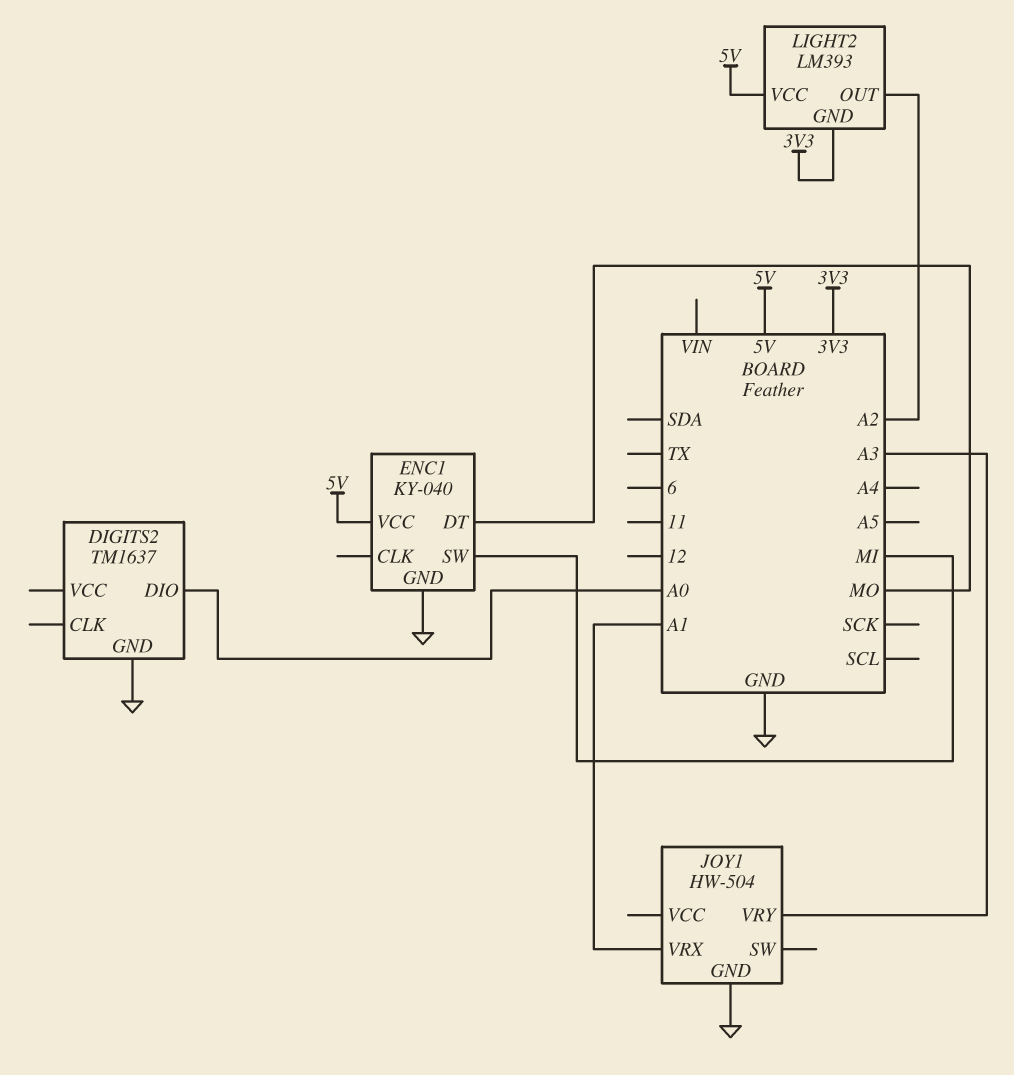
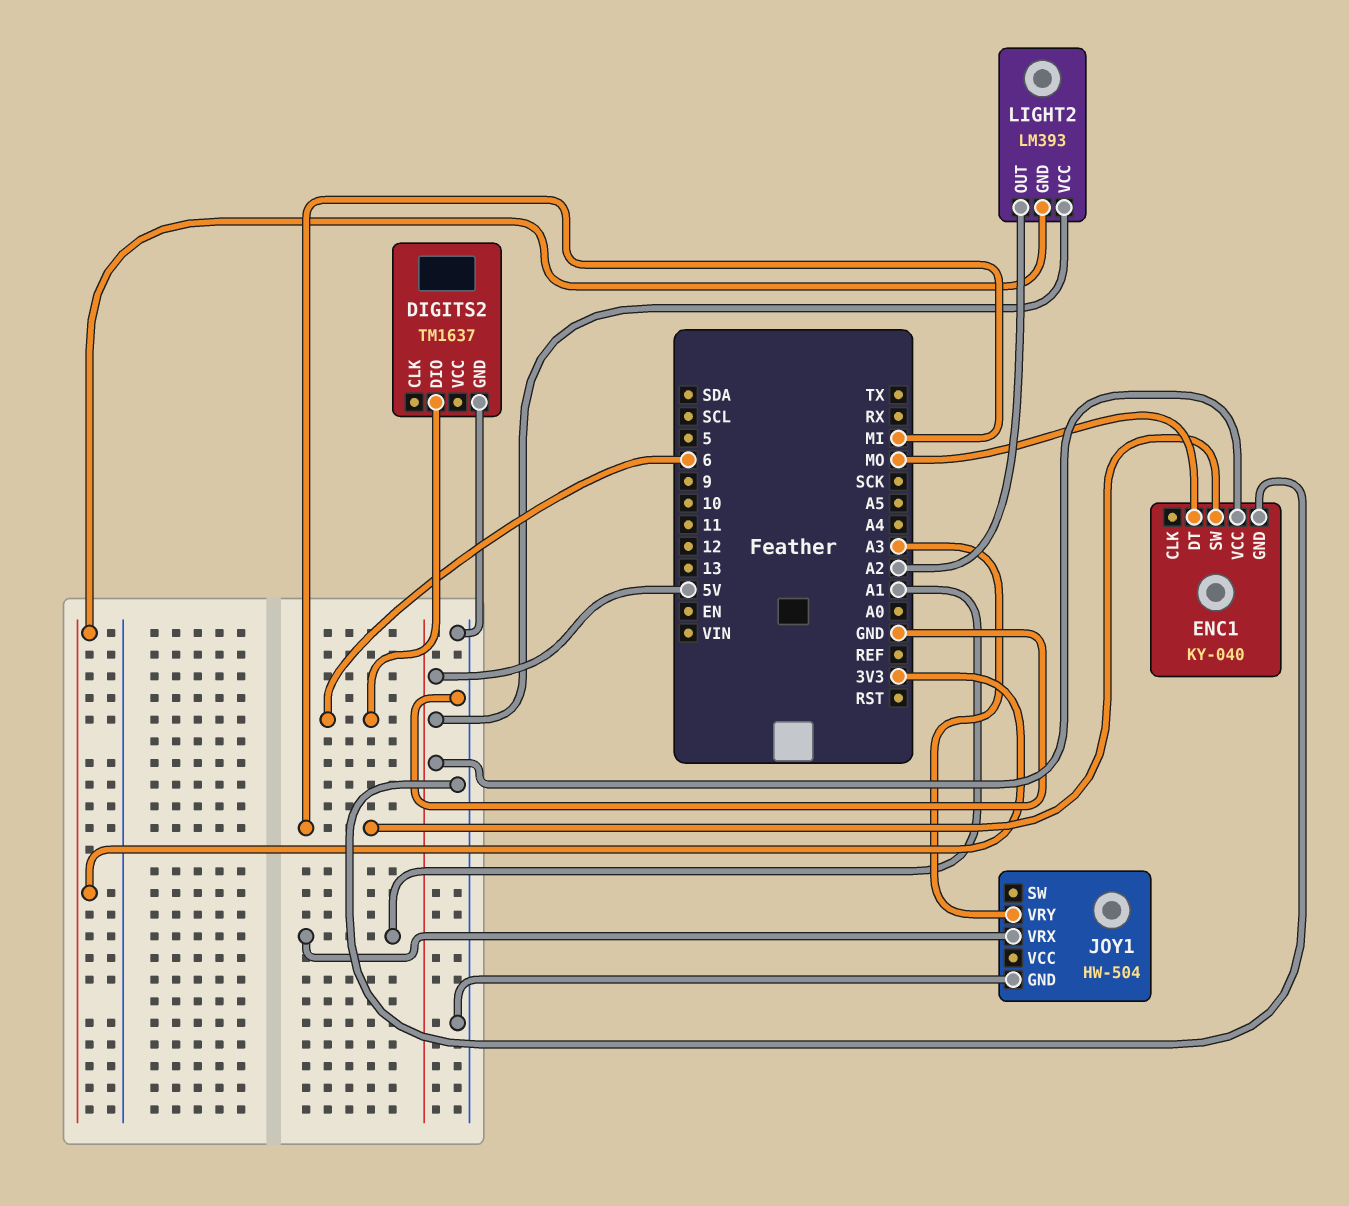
DIGITS2 pin DIO: A0 -> 6

